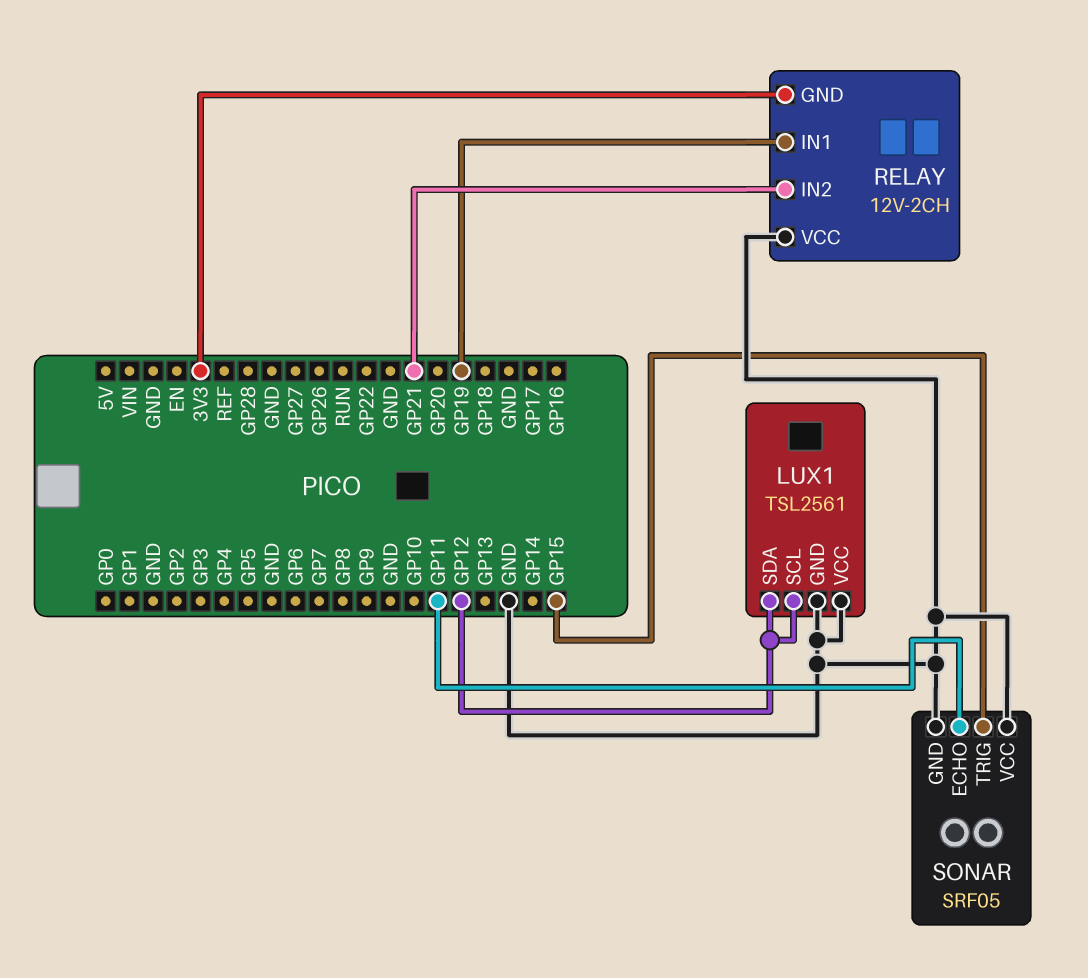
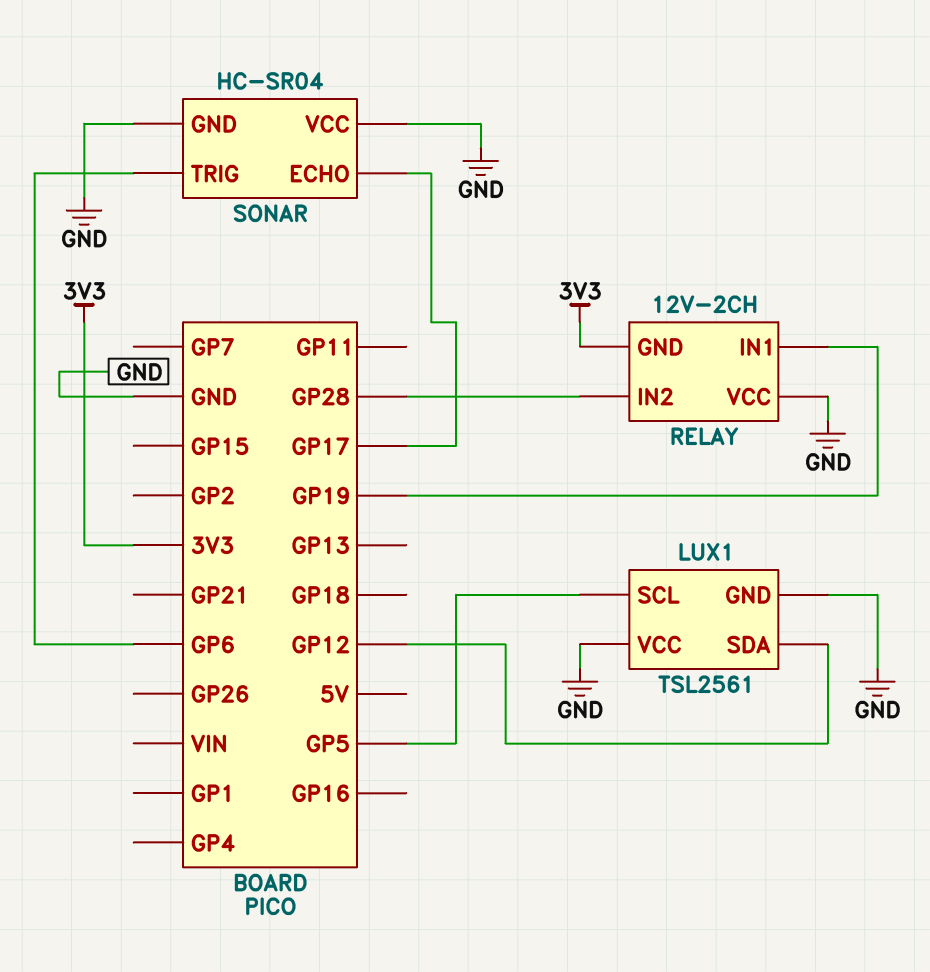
LUX1 pin SCL: GP12 -> GP5
RELAY pin IN2: GP21 -> GP28
SONAR: SRF05 -> HC-SR04
SONAR pin ECHO: GP11 -> GP17
SONAR pin TRIG: GP15 -> GP6

